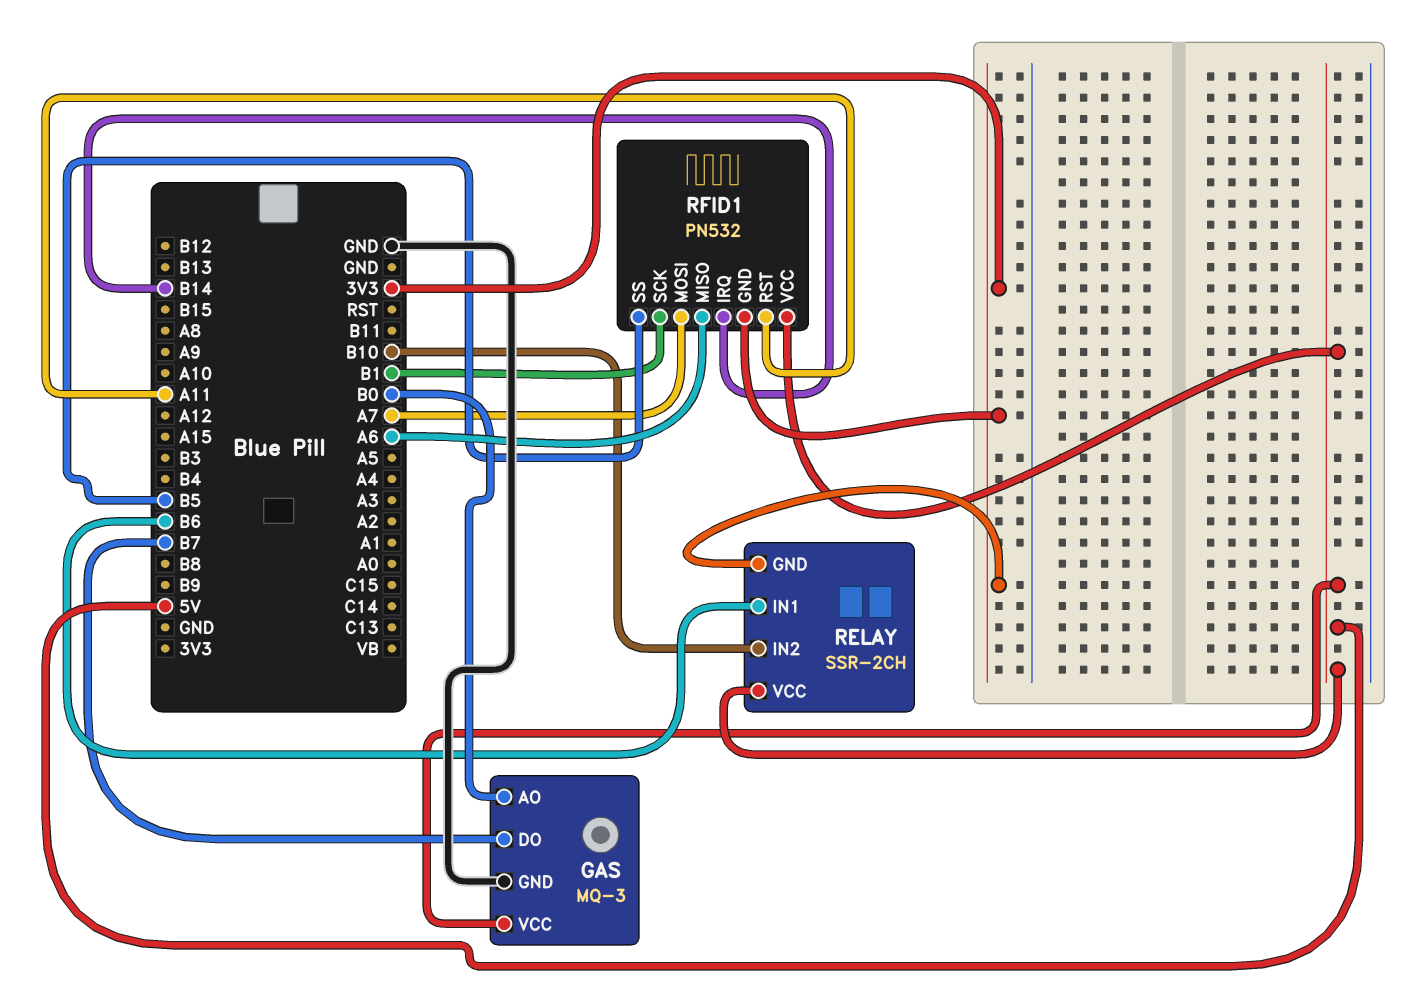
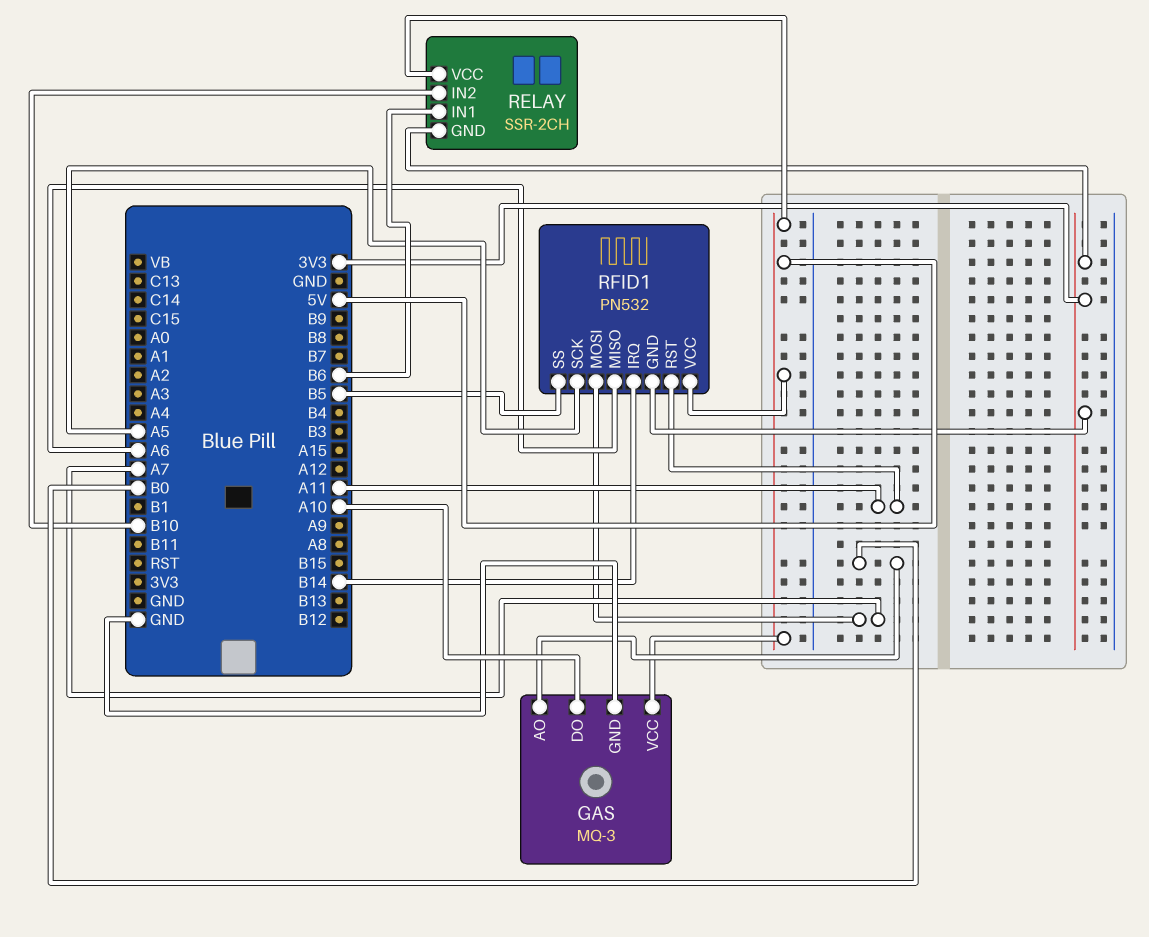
GAS pin DO: B7 -> A10
RFID1 pin SCK: B1 -> A5

